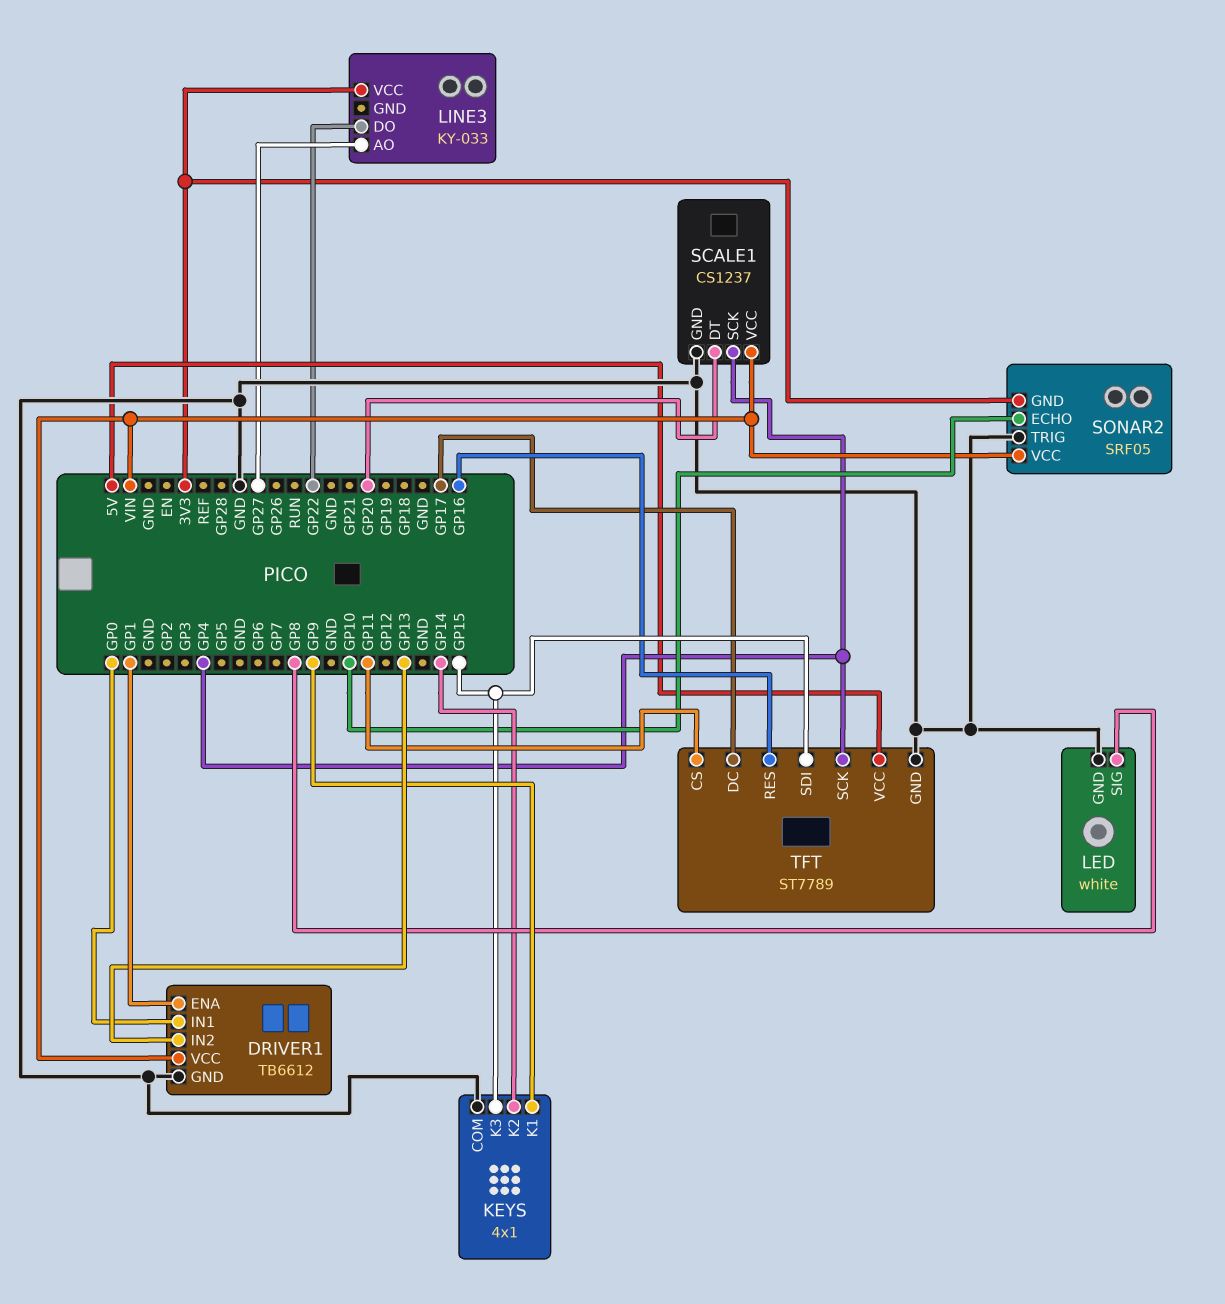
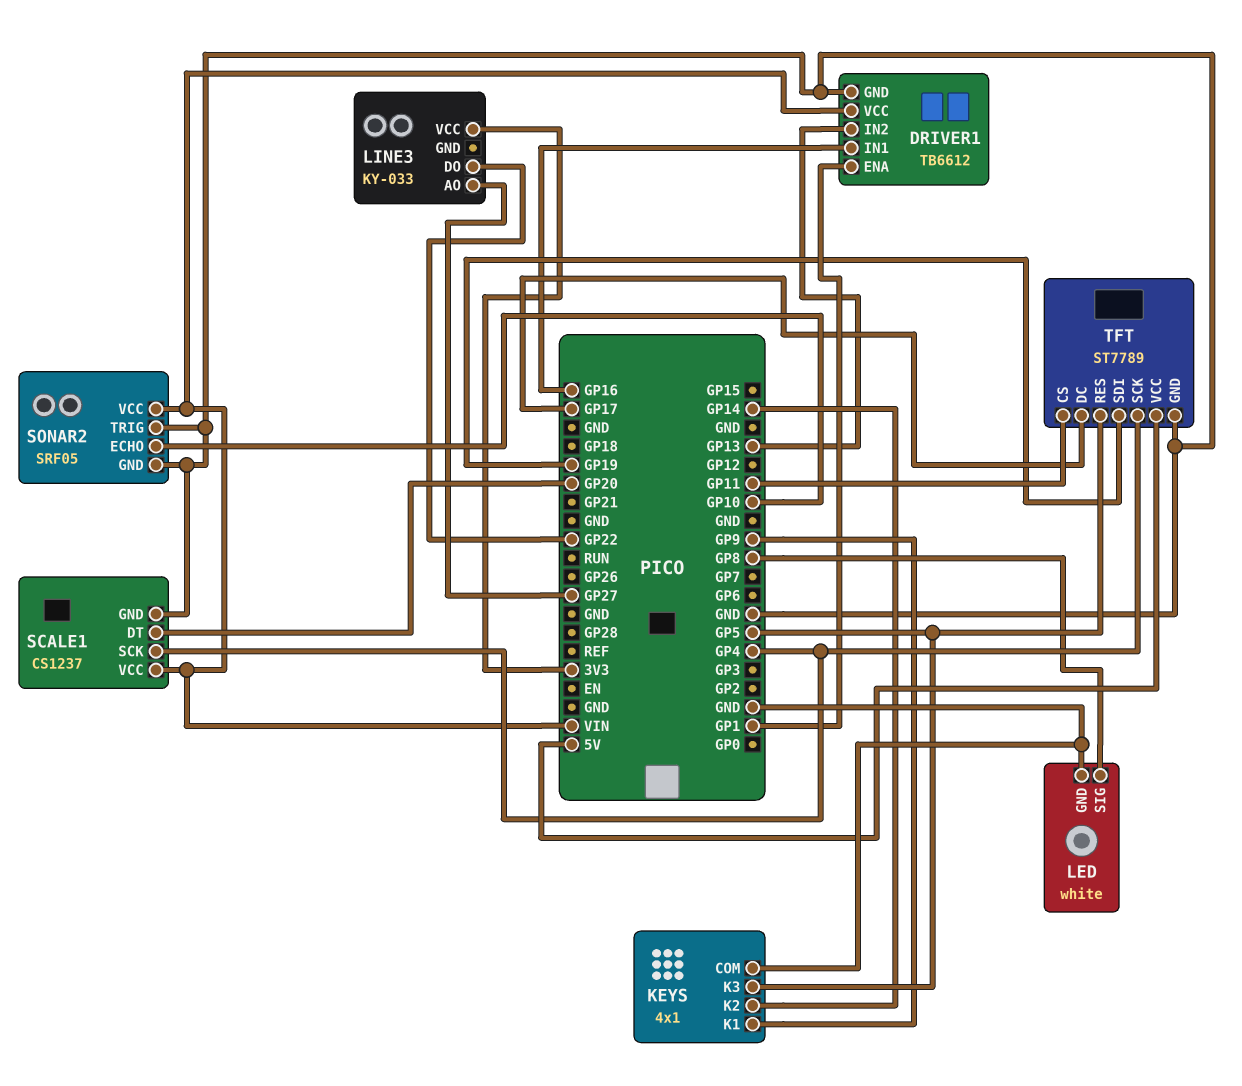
DRIVER1 pin IN1: GP0 -> GP16
KEYS pin K3: GP15 -> GP5
SONAR2 pin GND: 3V3 -> GND
TFT pin RES: GP16 -> GP5
TFT pin SDI: GP15 -> GP19

